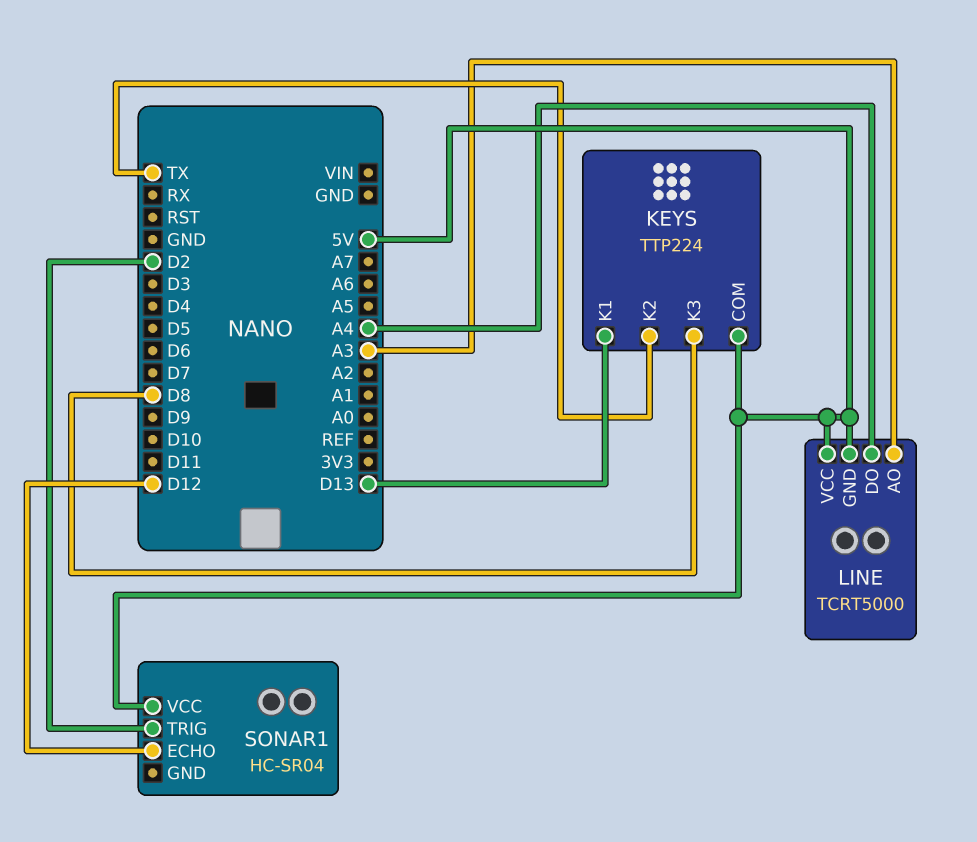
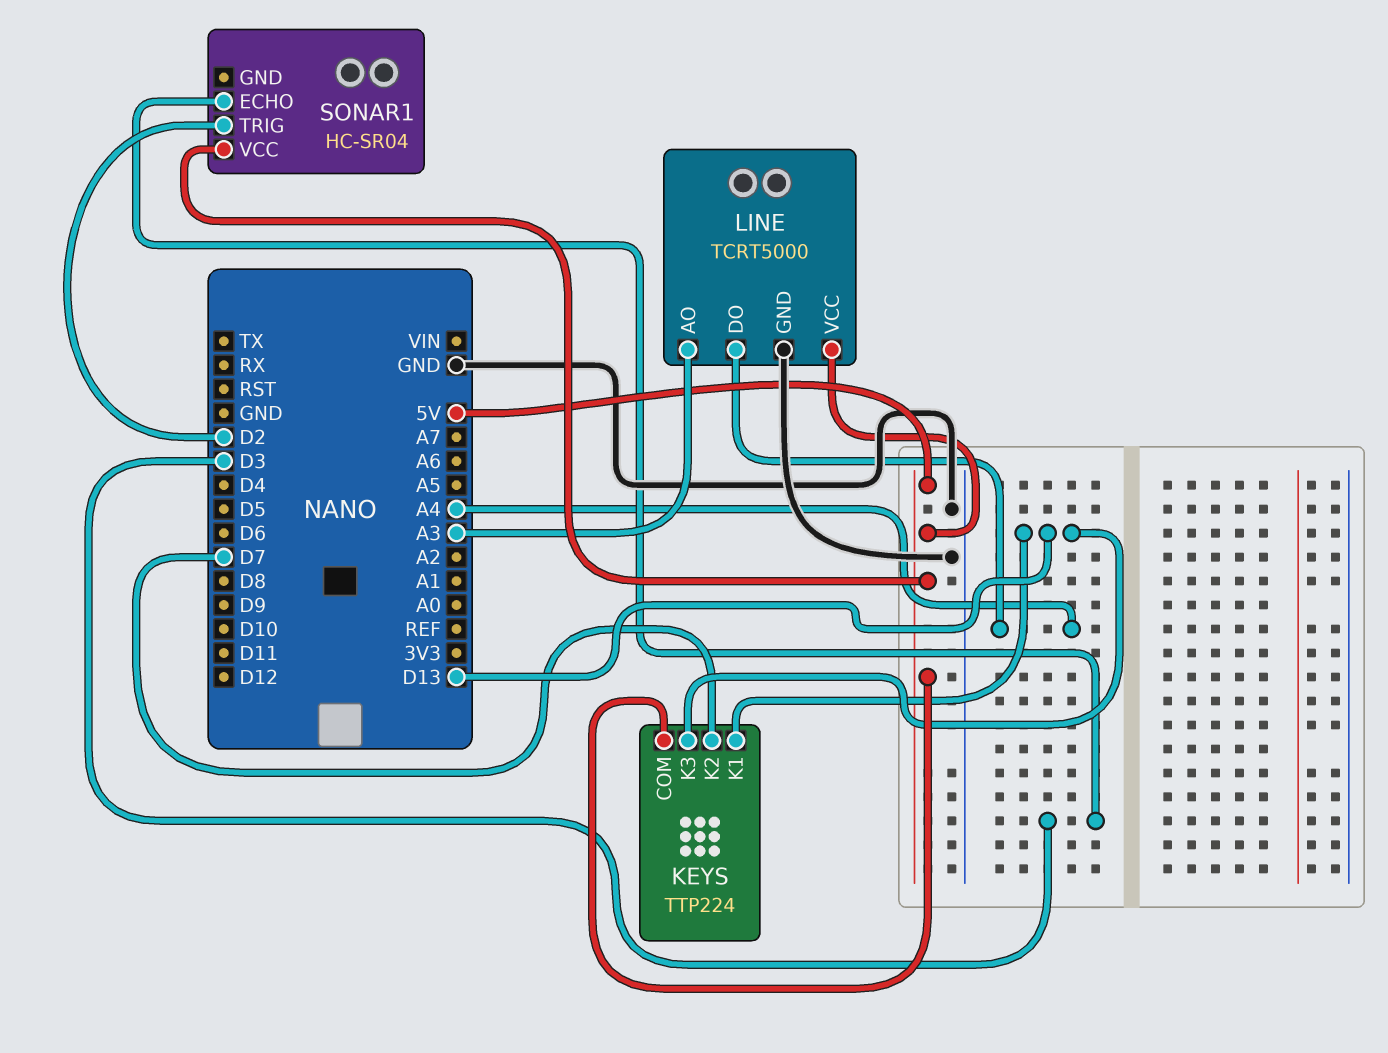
KEYS pin K2: TX -> D7
KEYS pin K3: D8 -> D13
LINE pin GND: 5V -> GND
SONAR1 pin ECHO: D12 -> D3

